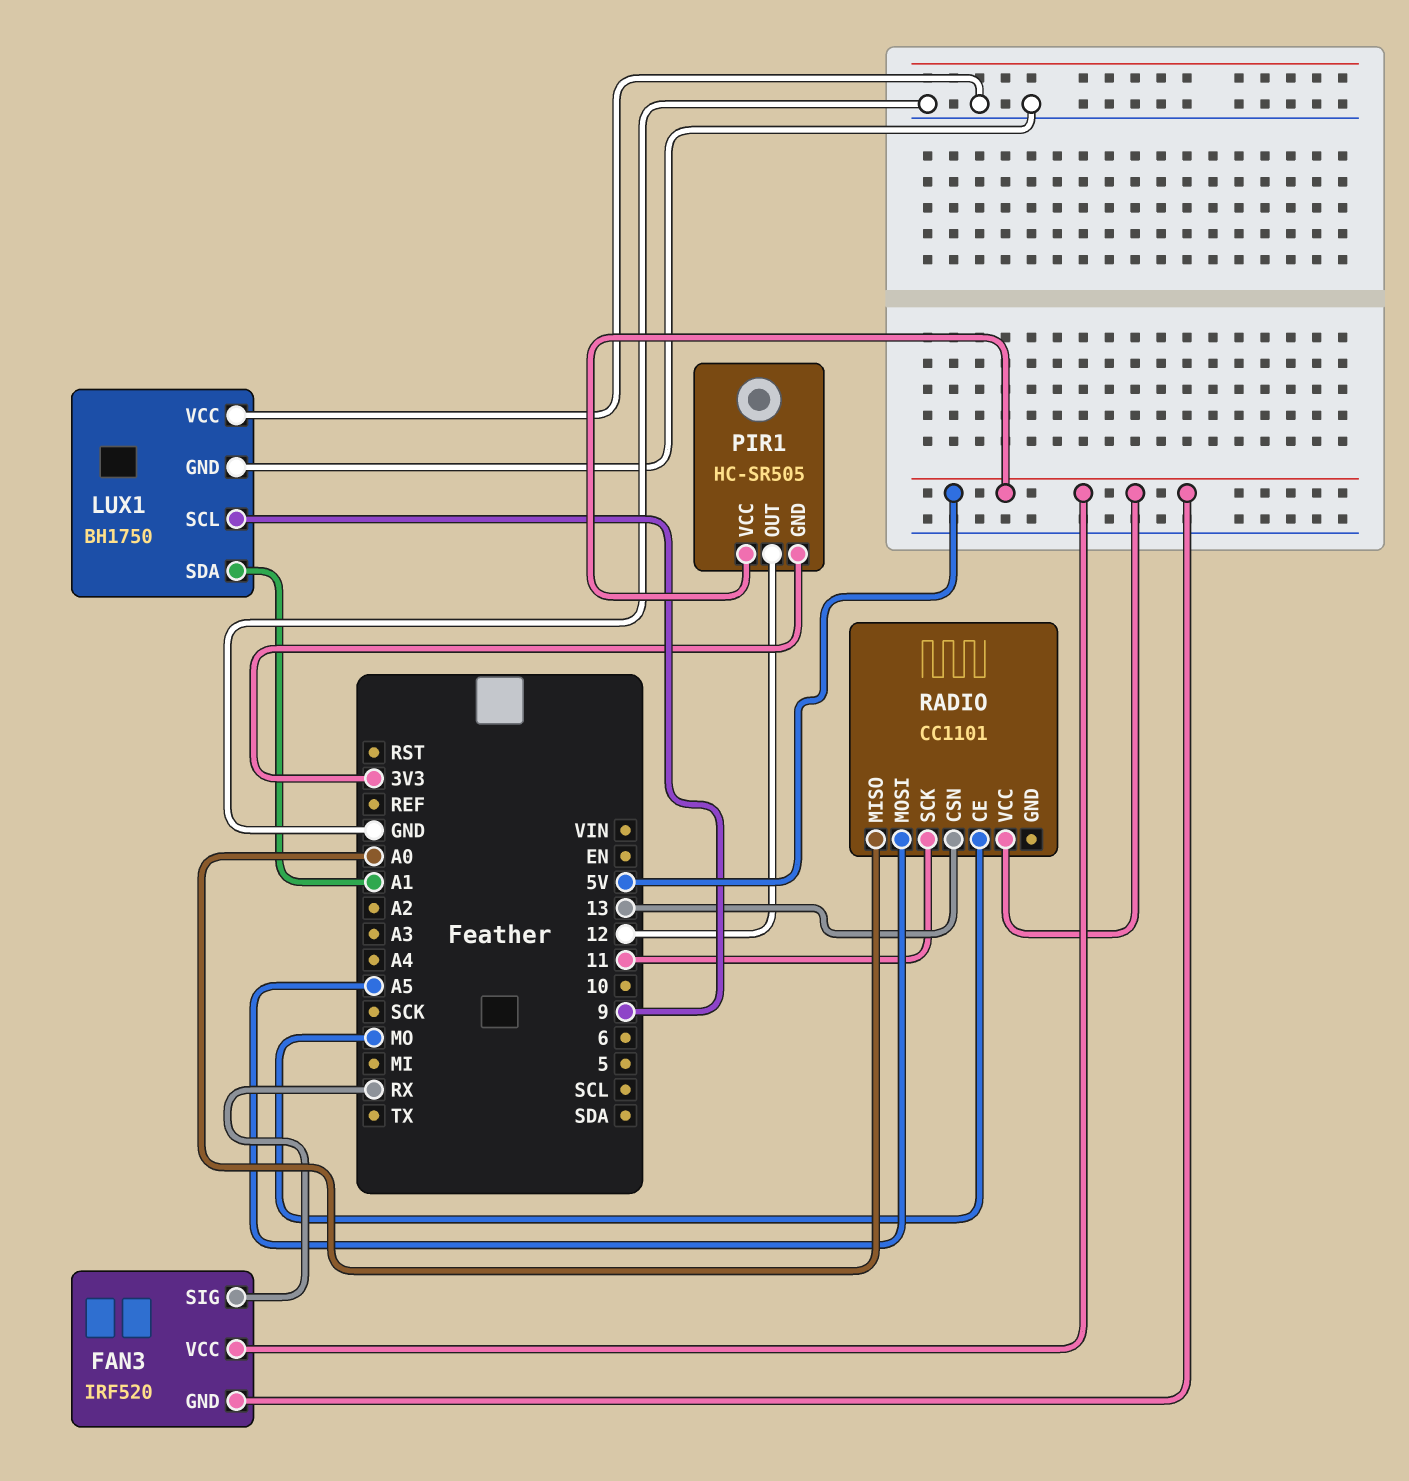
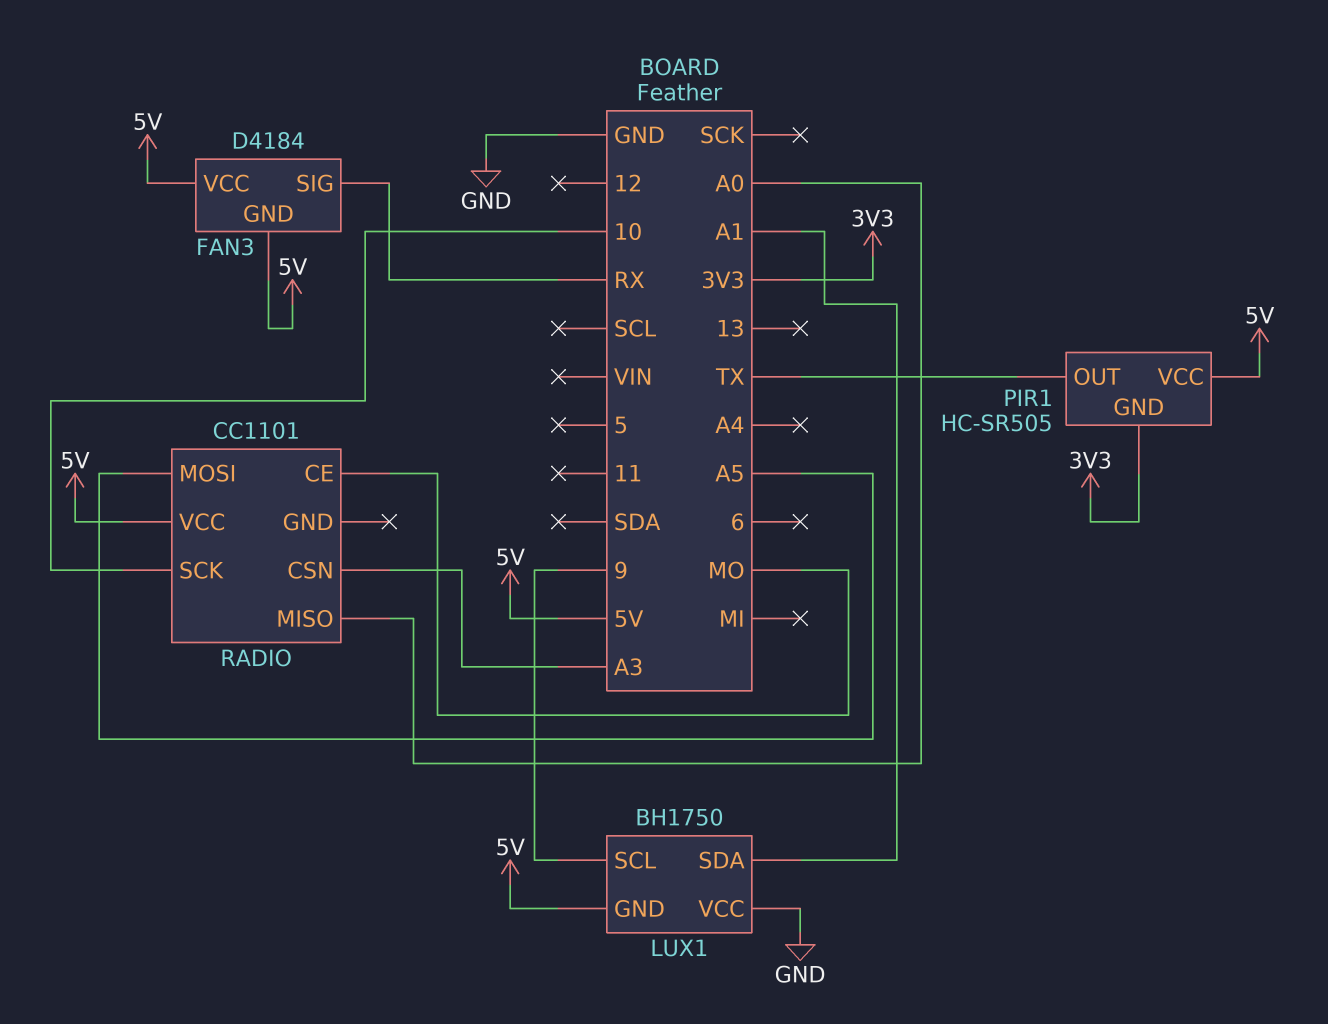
FAN3: IRF520 -> D4184
LUX1 pin GND: GND -> 5V
PIR1 pin OUT: 12 -> TX
RADIO pin CSN: 13 -> A3
RADIO pin SCK: 11 -> 10

